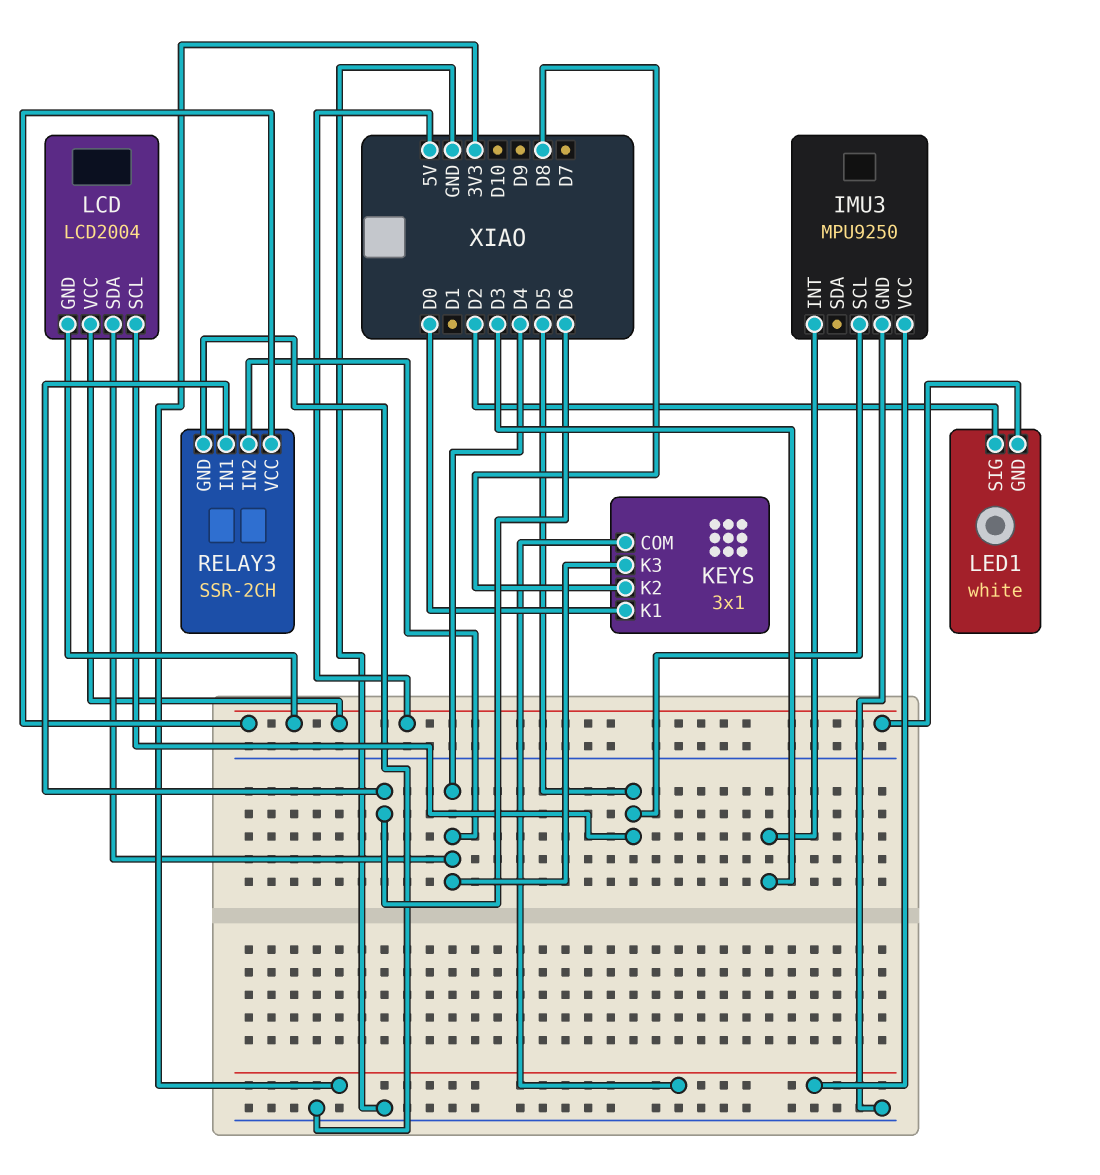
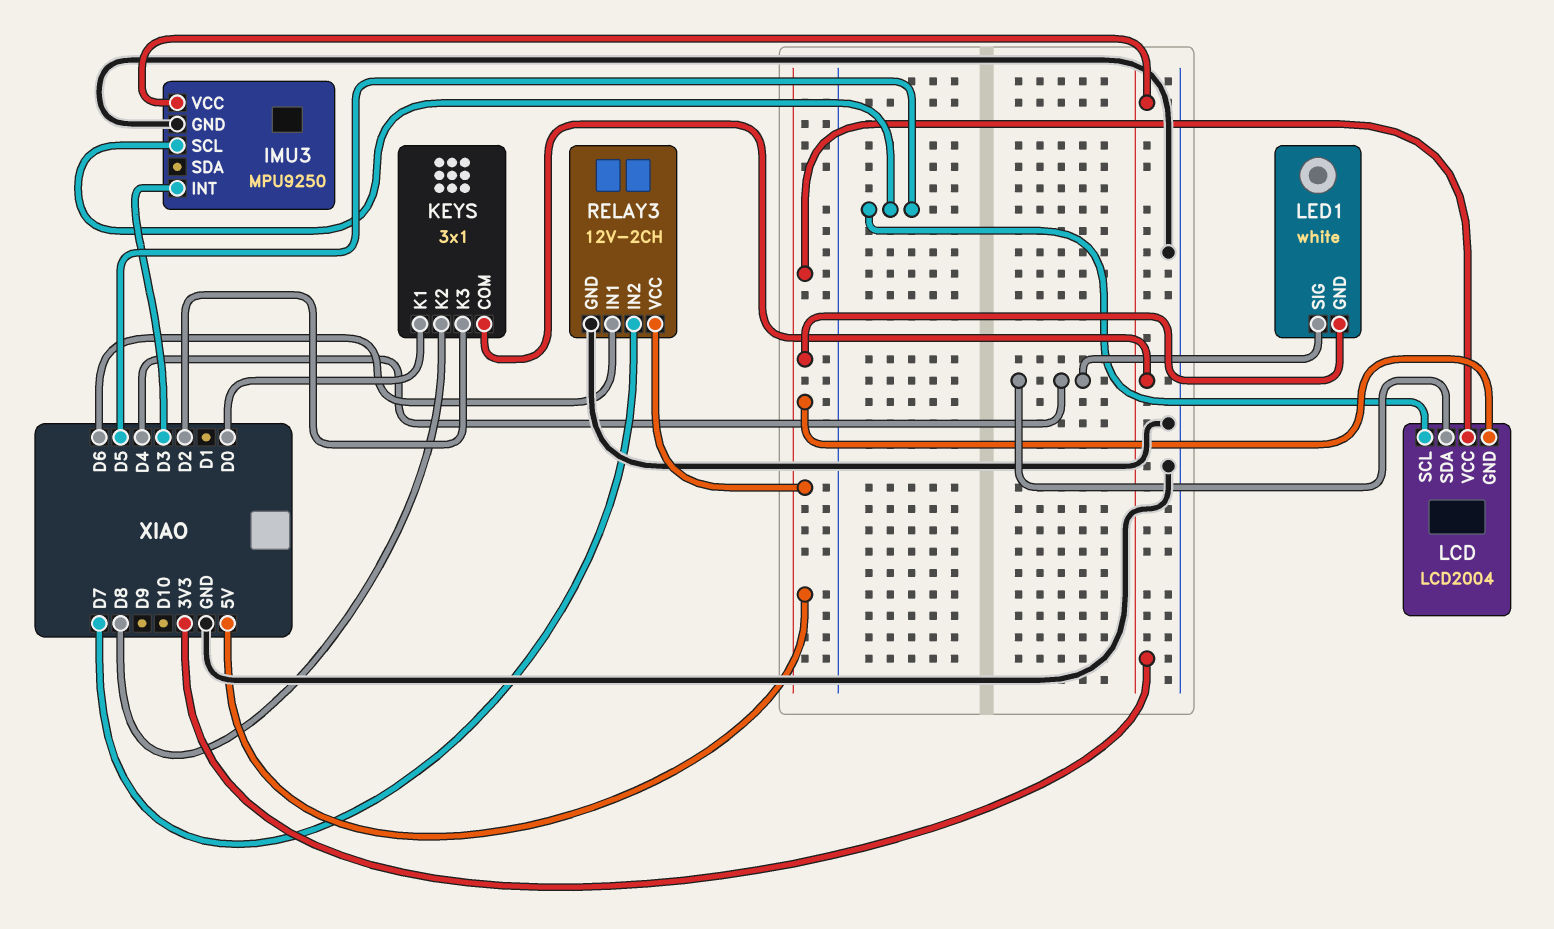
KEYS pin K3: D4 -> D2
LED1 pin SIG: D2 -> D4
RELAY3: SSR-2CH -> 12V-2CH
RELAY3 pin IN2: D4 -> D7

